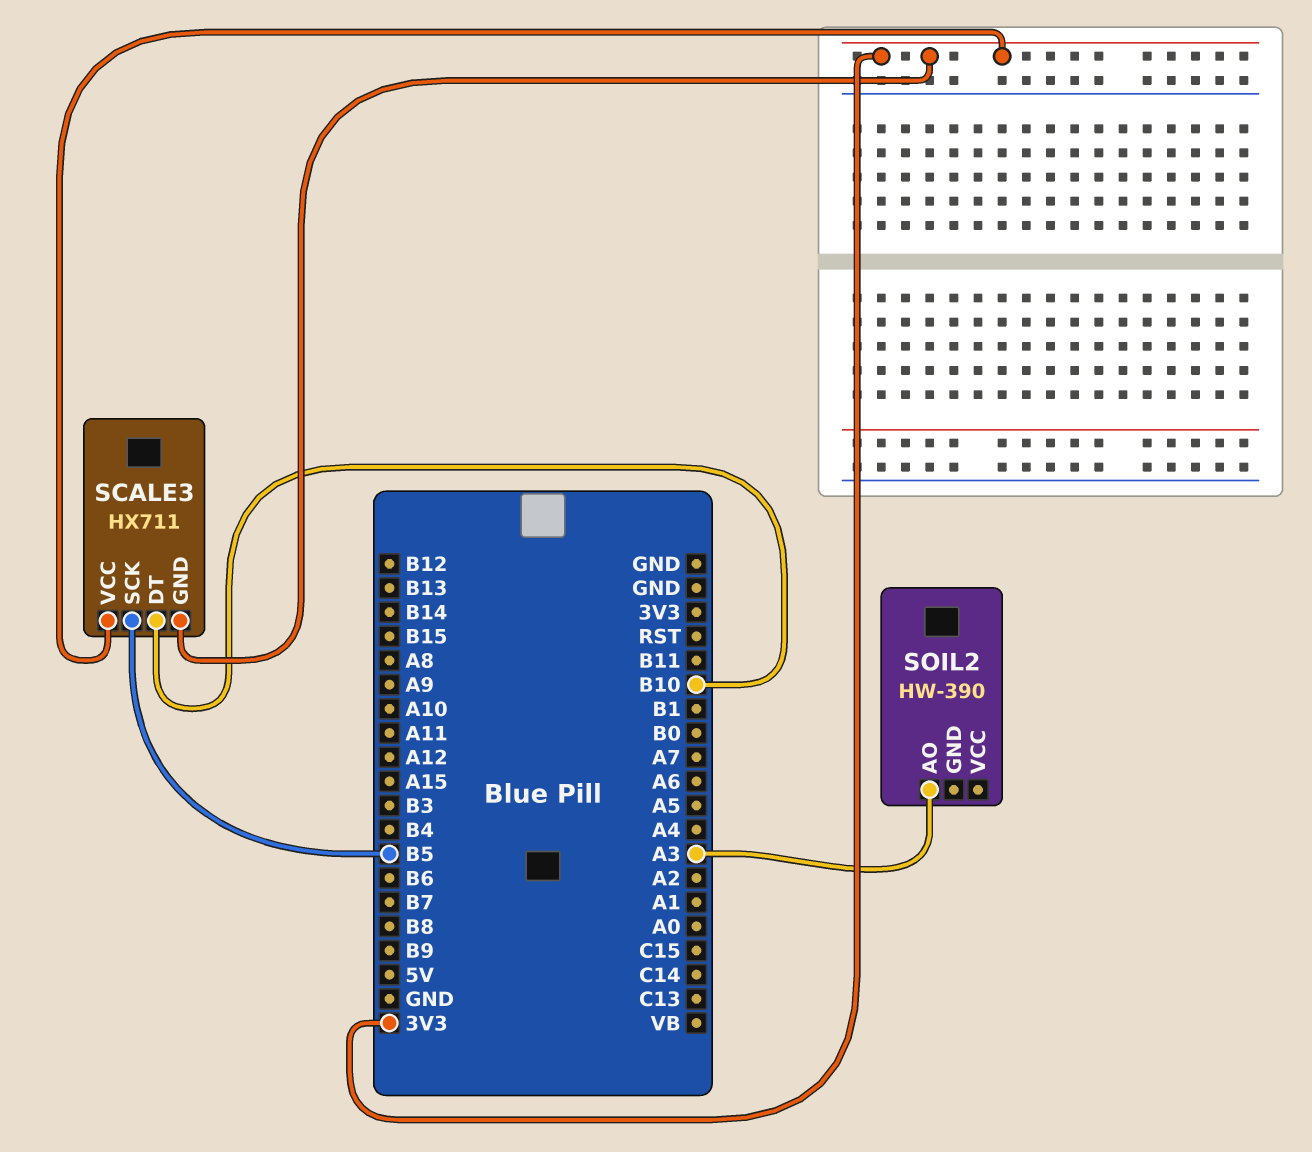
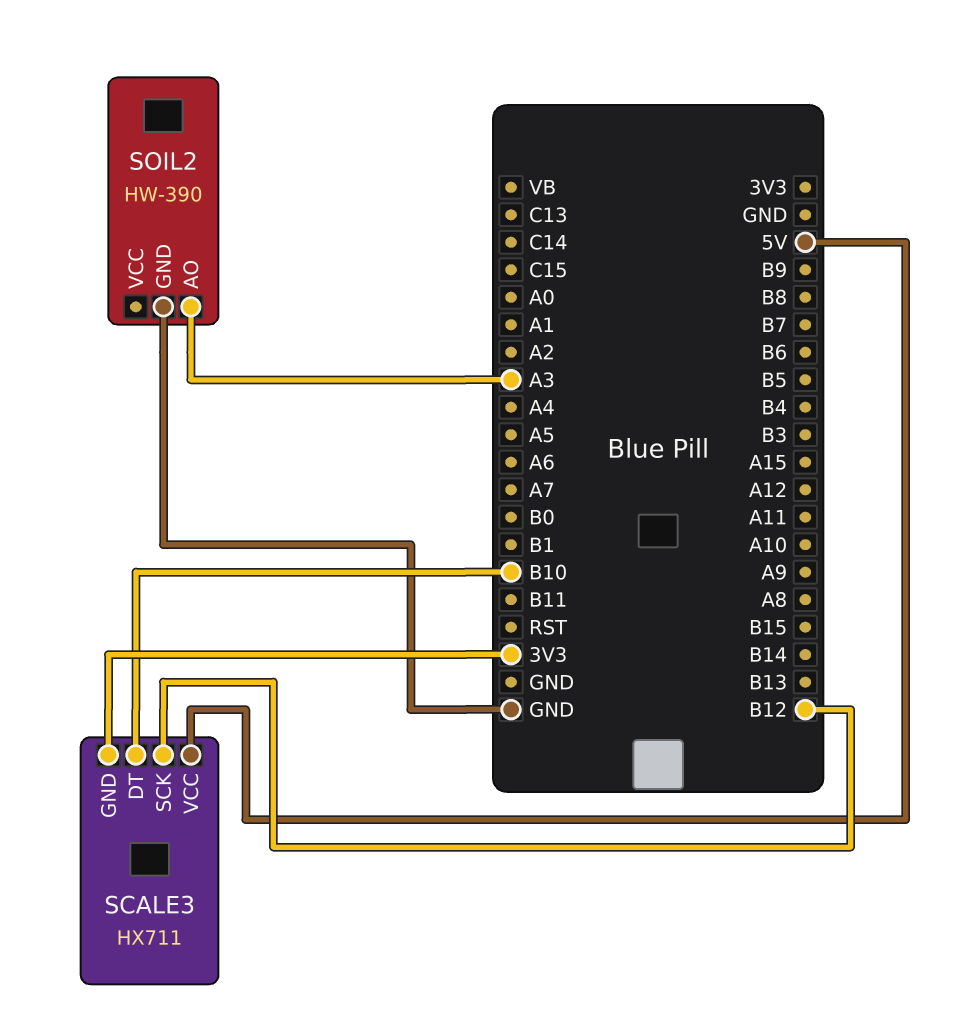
SCALE3 pin SCK: B5 -> B12
SCALE3 pin VCC: 3V3 -> 5V
SOIL2 pin GND: none -> GND

